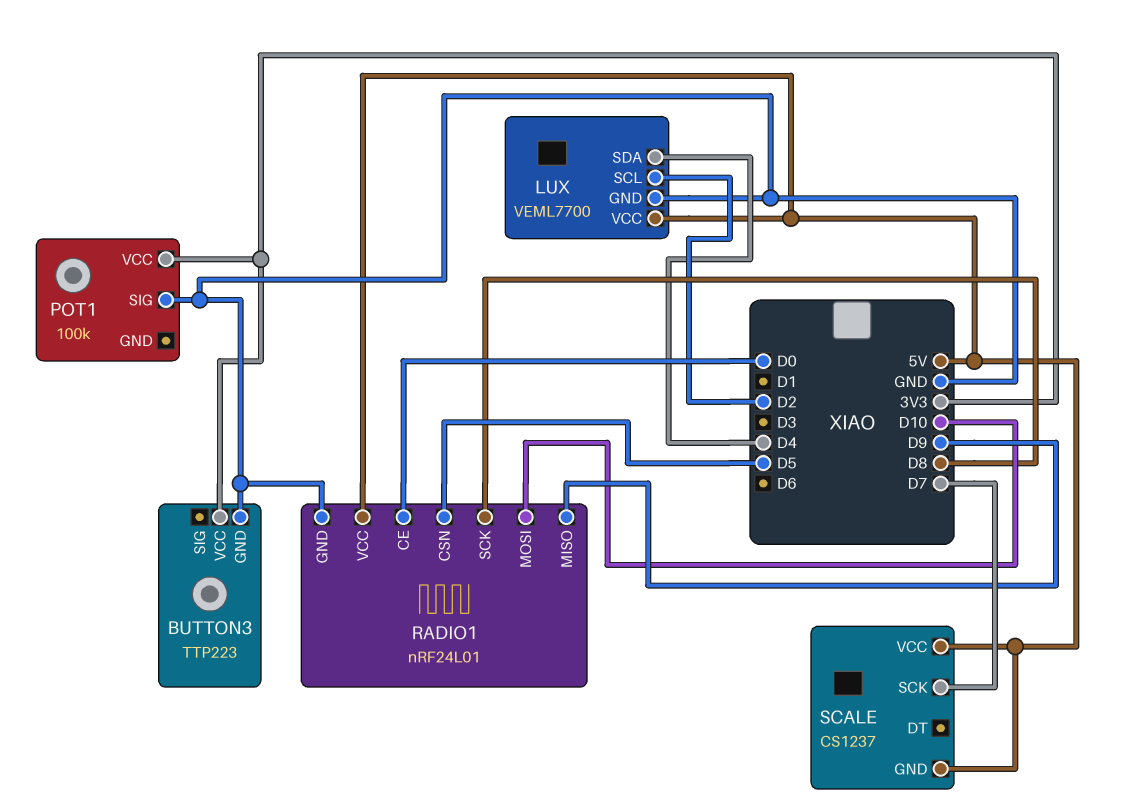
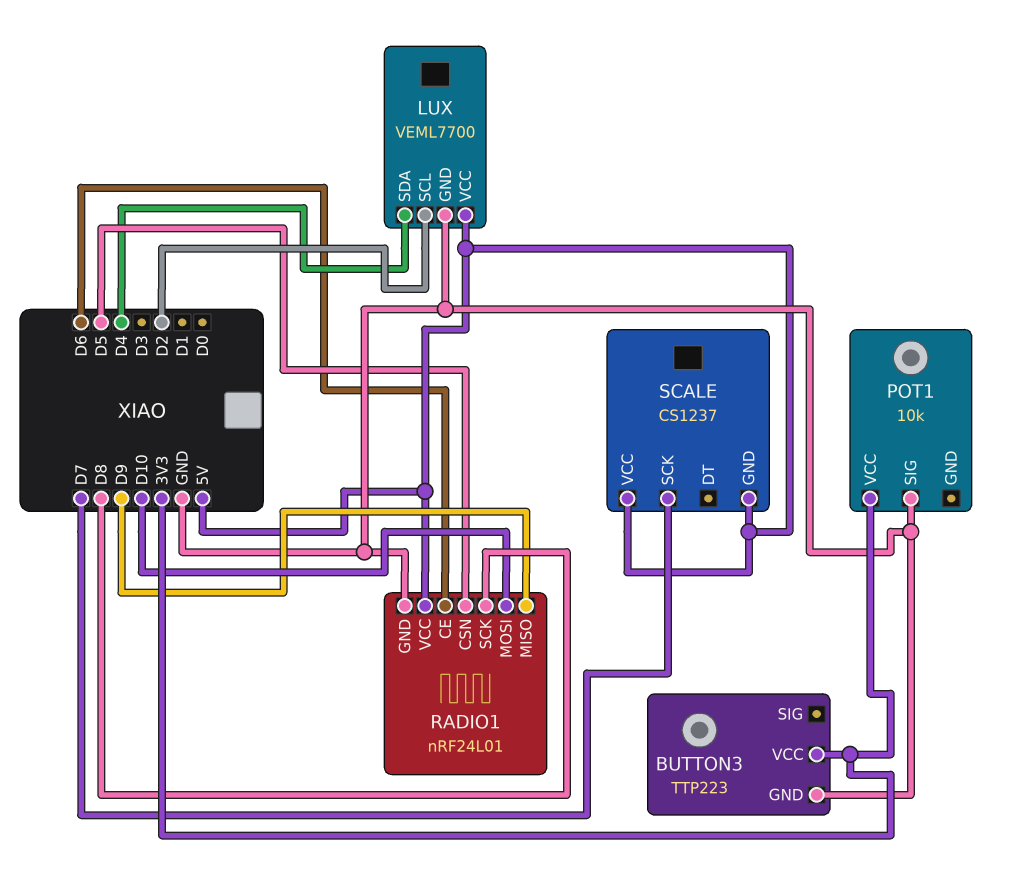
POT1: 100k -> 10k
RADIO1 pin CE: D0 -> D6

